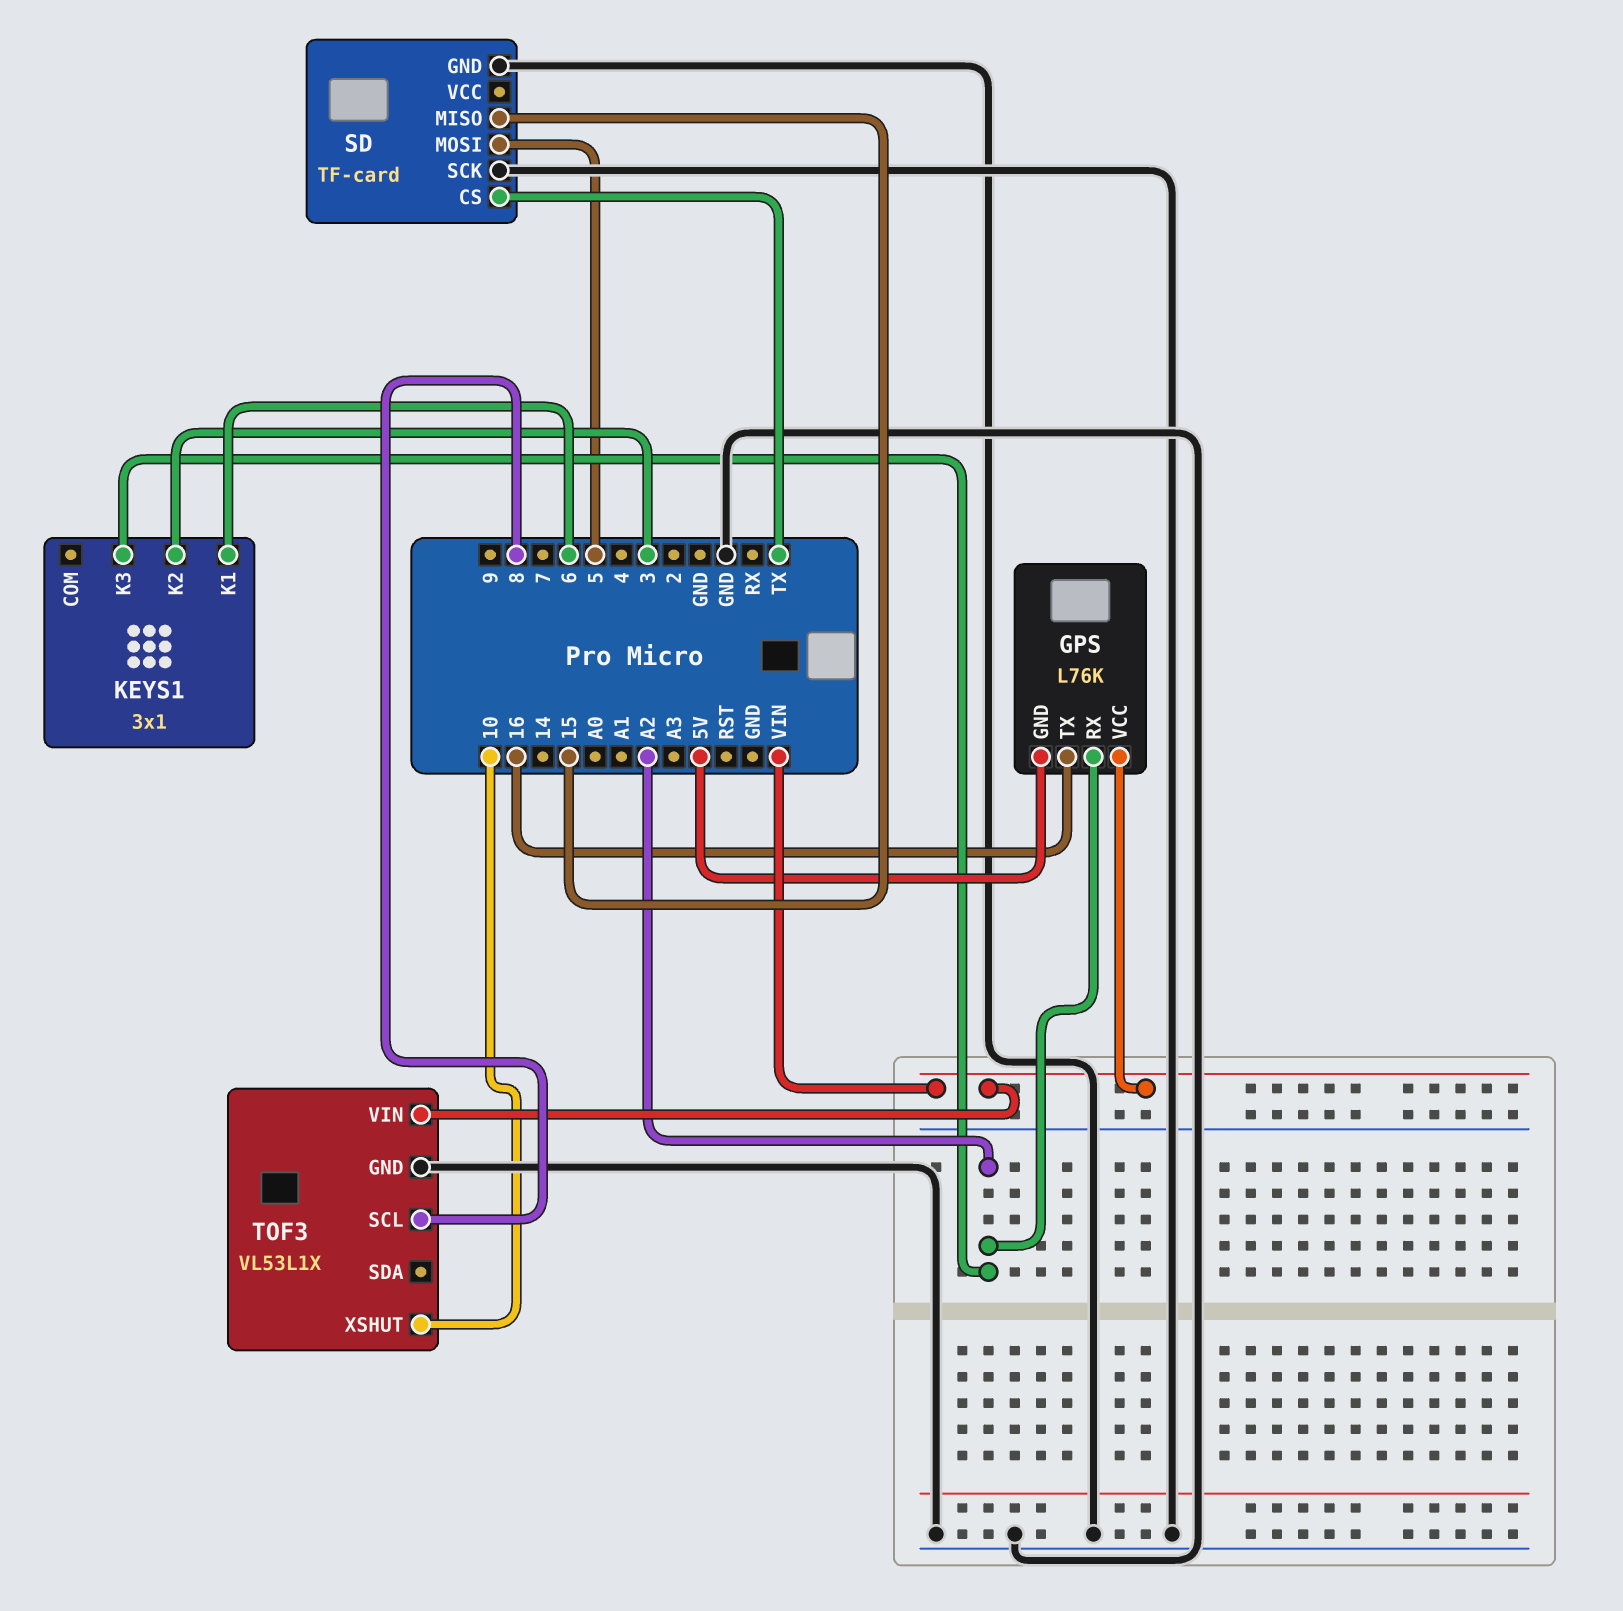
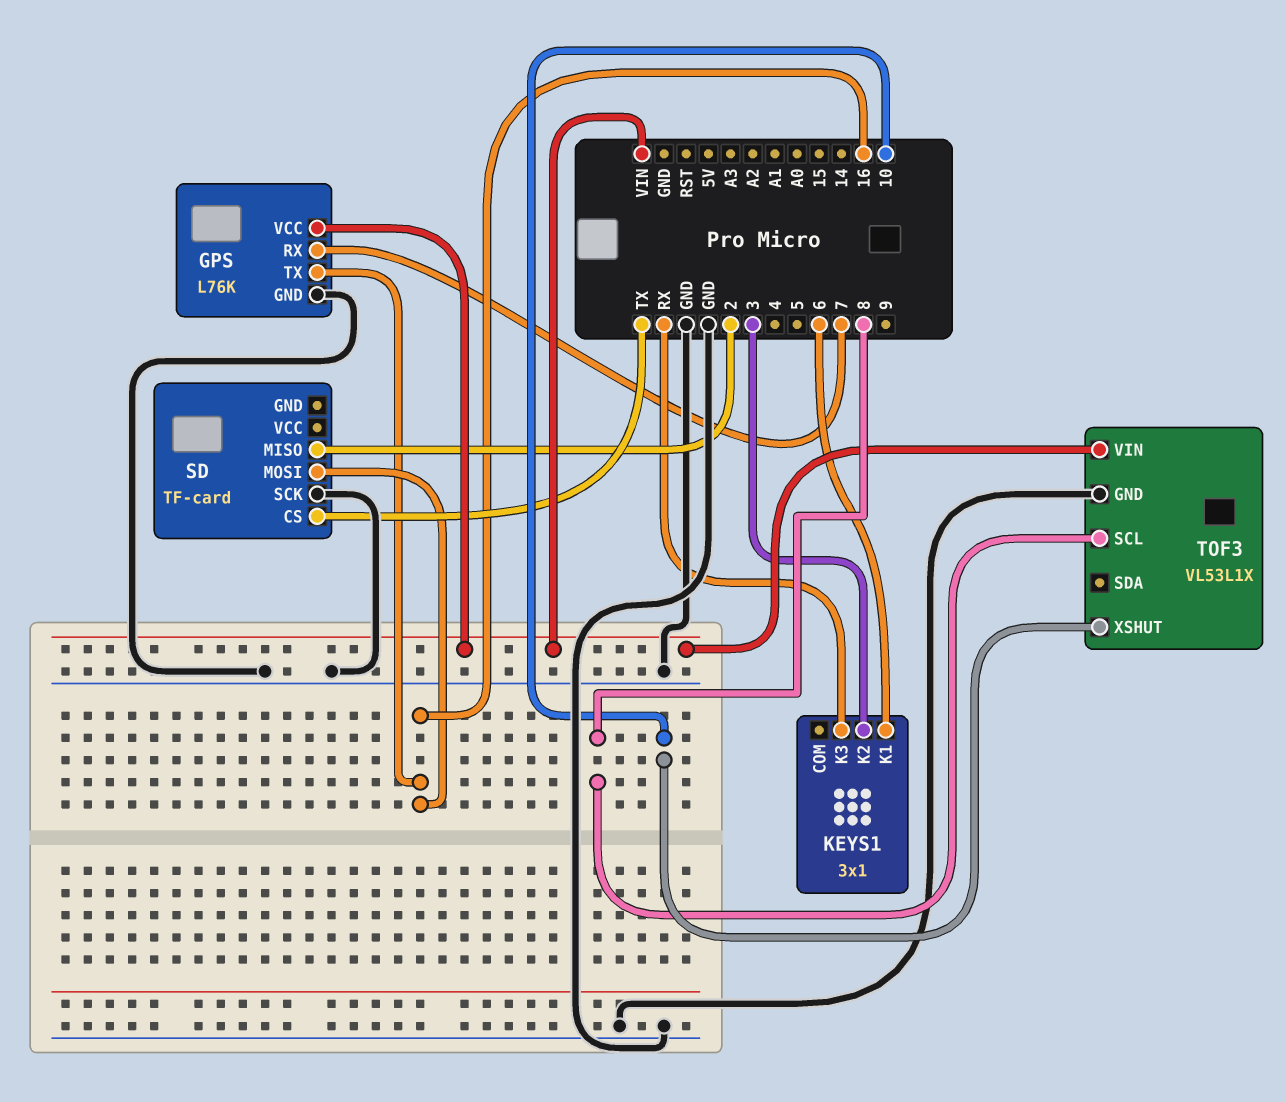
GPS pin GND: 5V -> GND
GPS pin RX: A2 -> 7
KEYS1 pin K3: A2 -> RX
SD pin GND: GND -> none
SD pin MISO: 15 -> 2
SD pin MOSI: 5 -> 16

